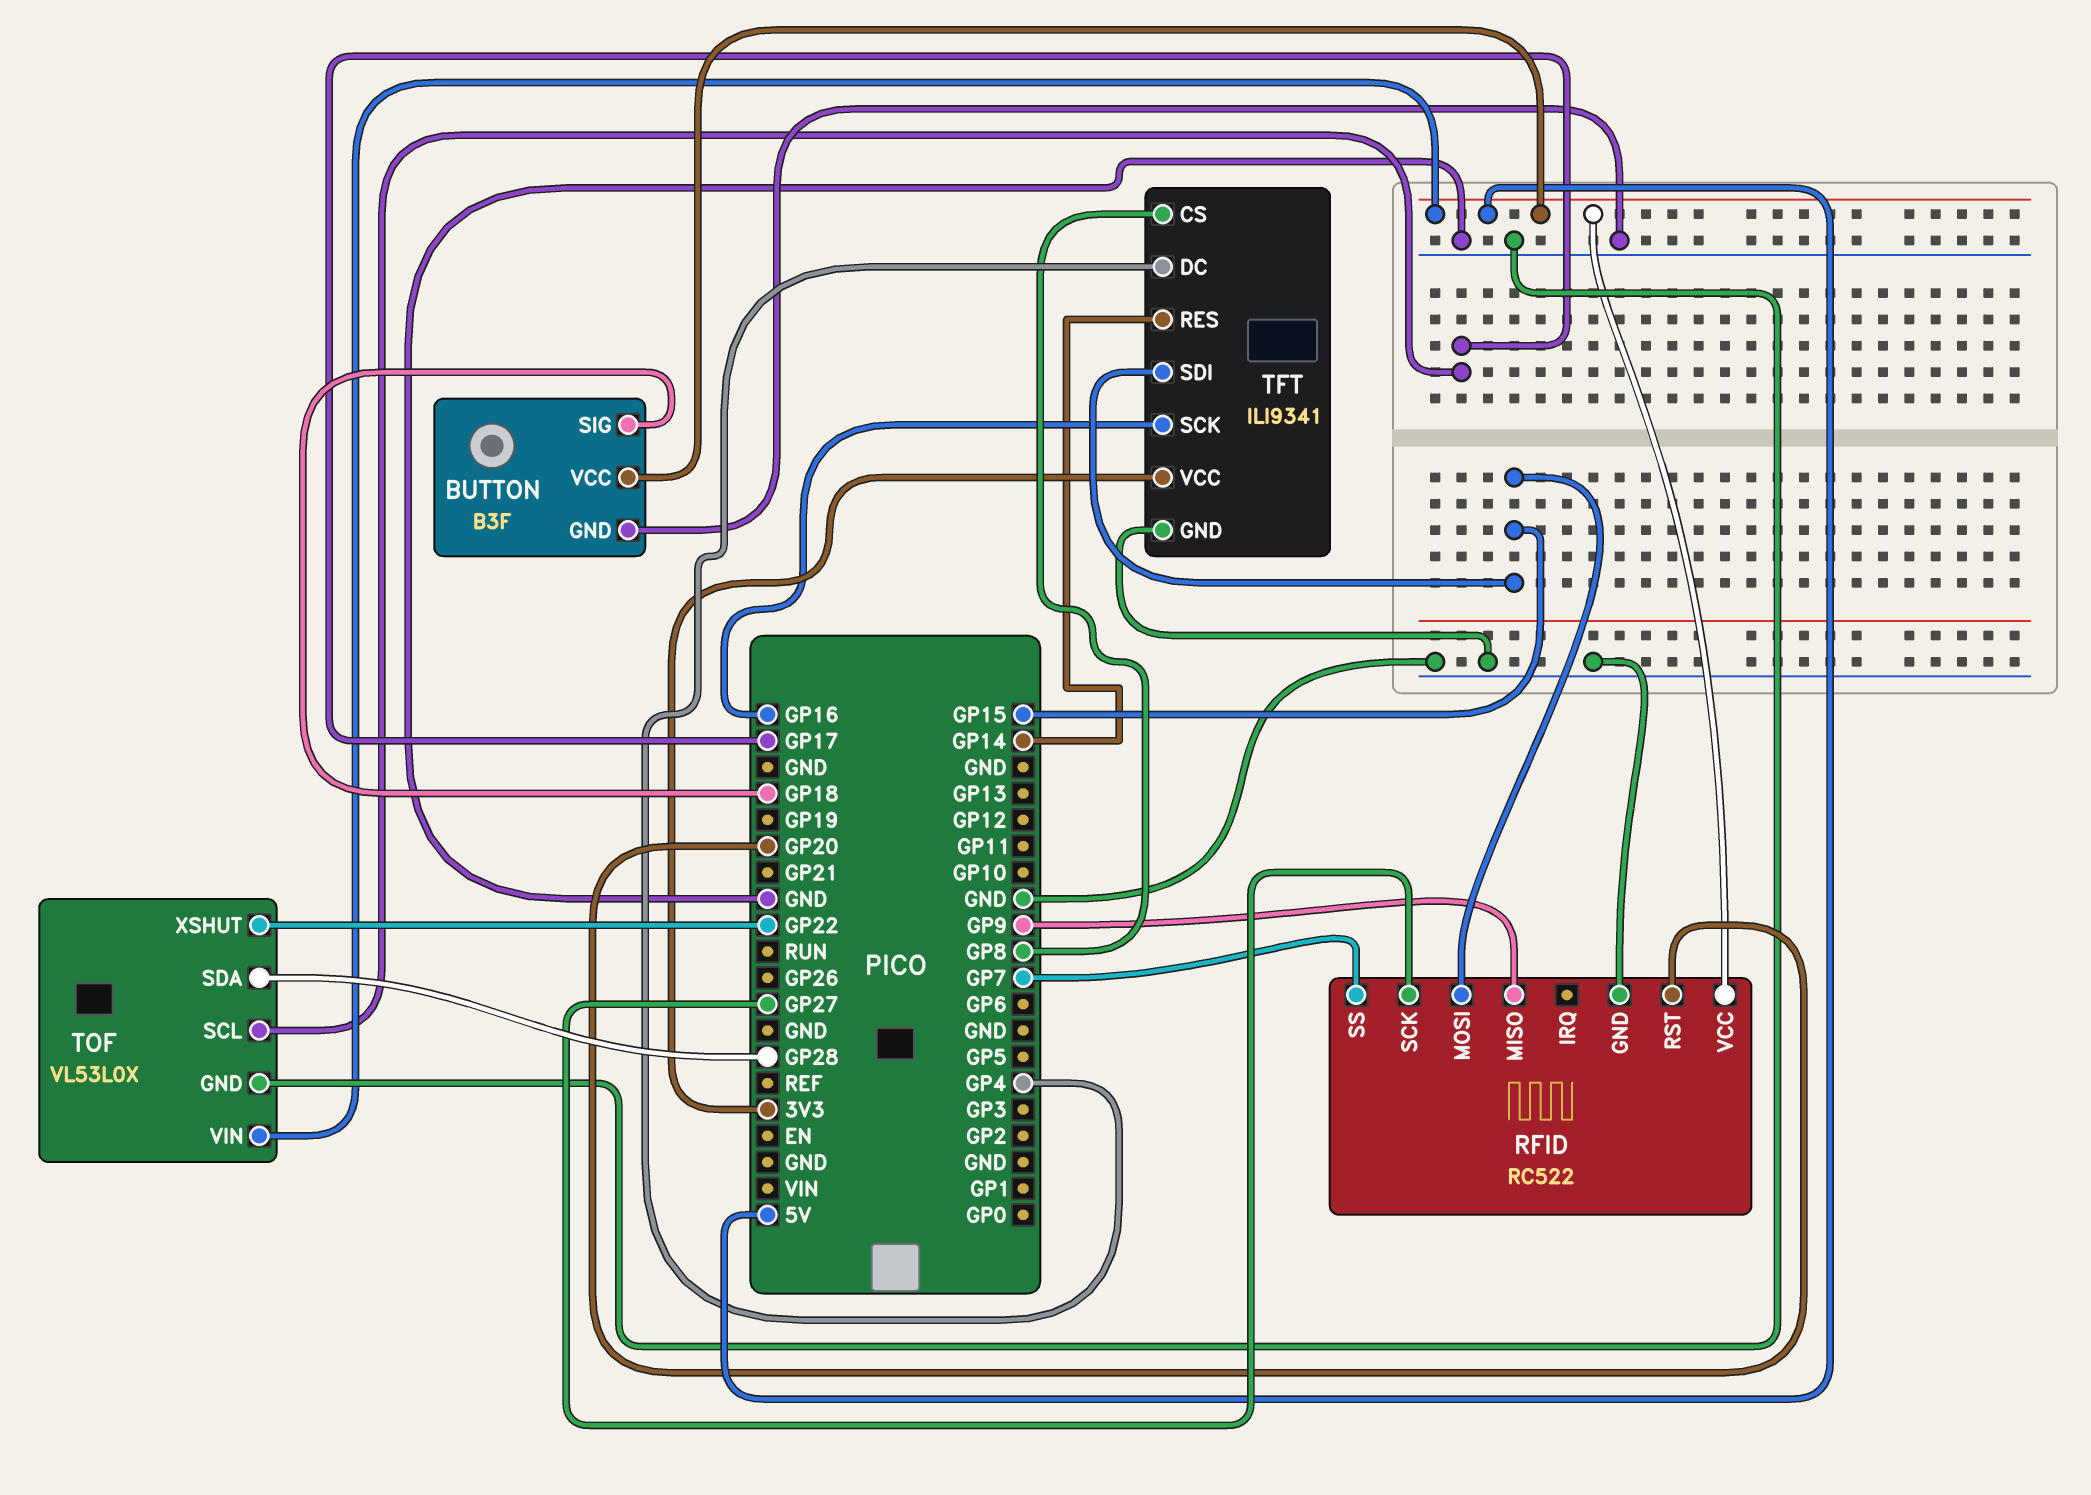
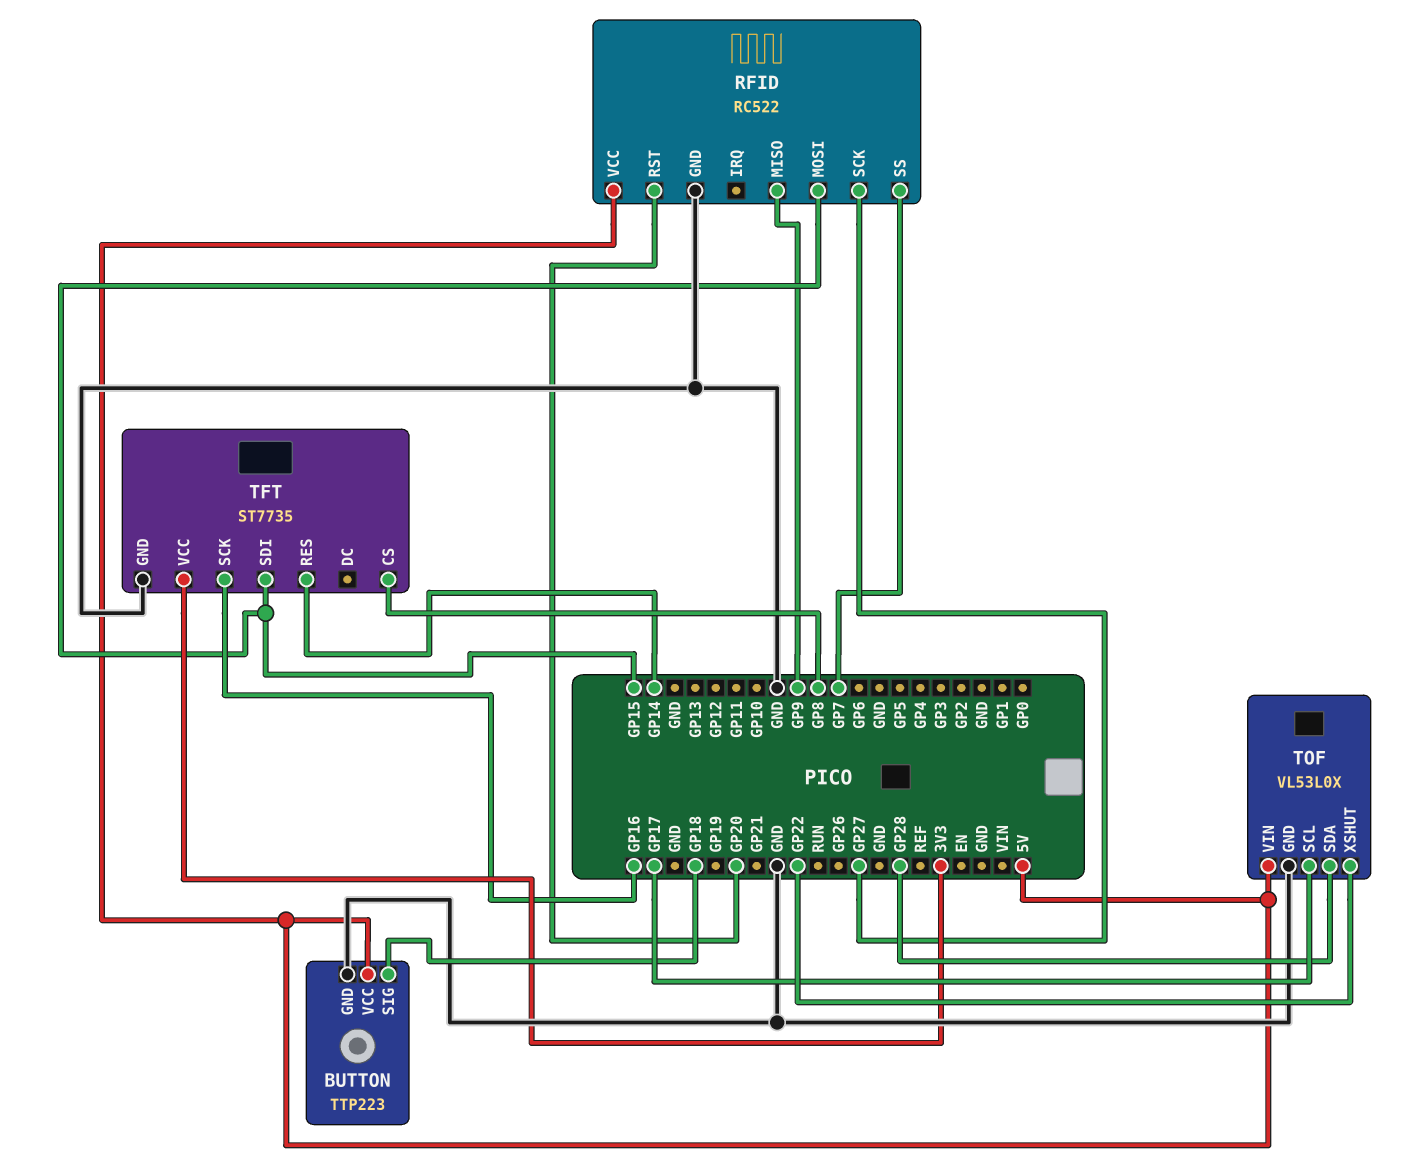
BUTTON: B3F -> TTP223
TFT: ILI9341 -> ST7735
TFT pin DC: GP4 -> none

